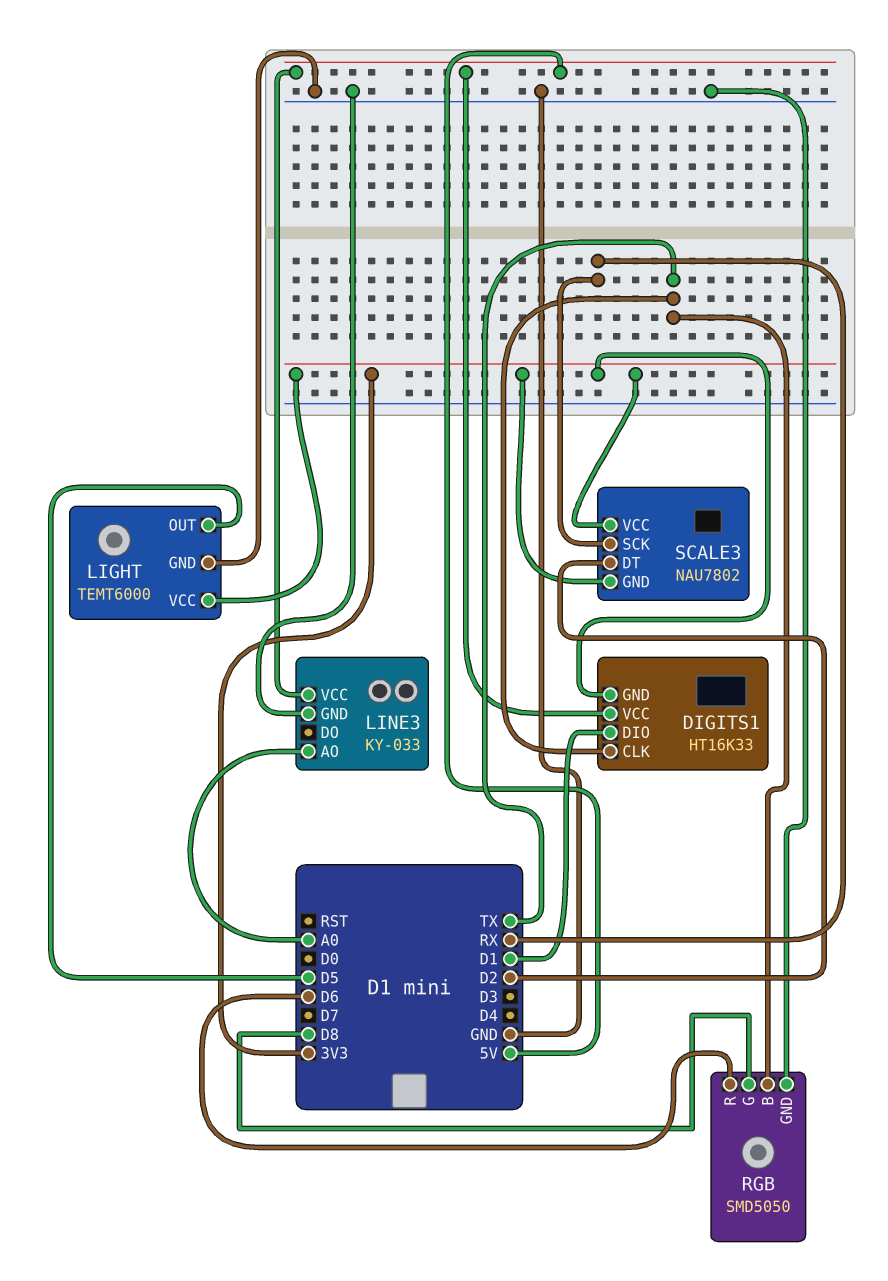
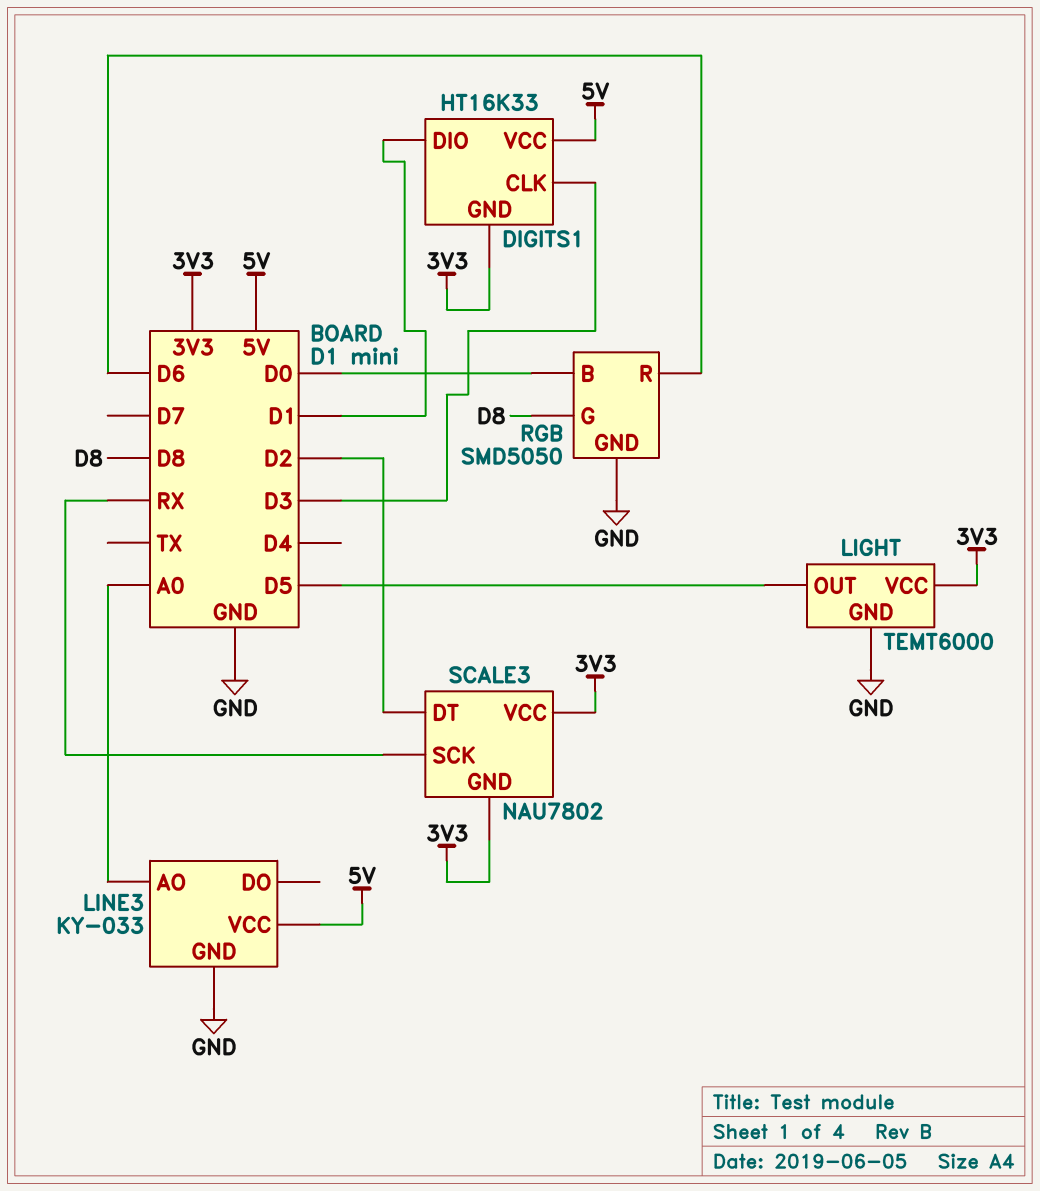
DIGITS1 pin CLK: TX -> D3
RGB pin B: TX -> D0

